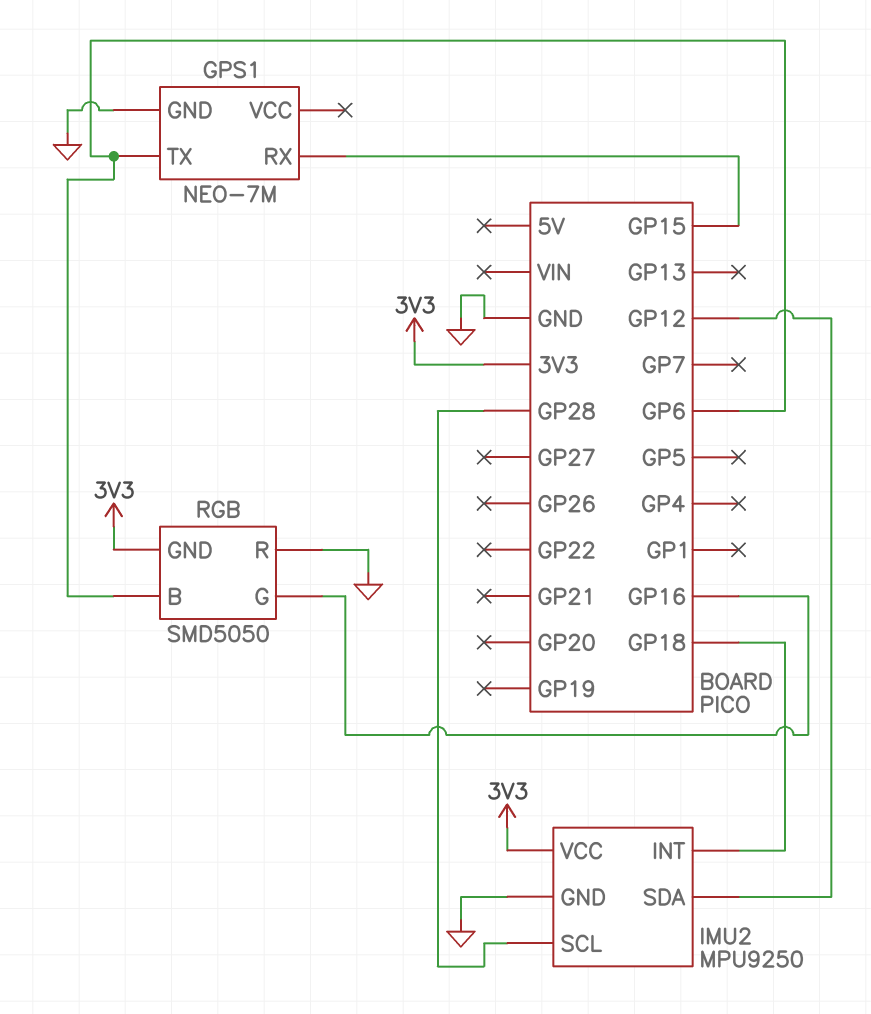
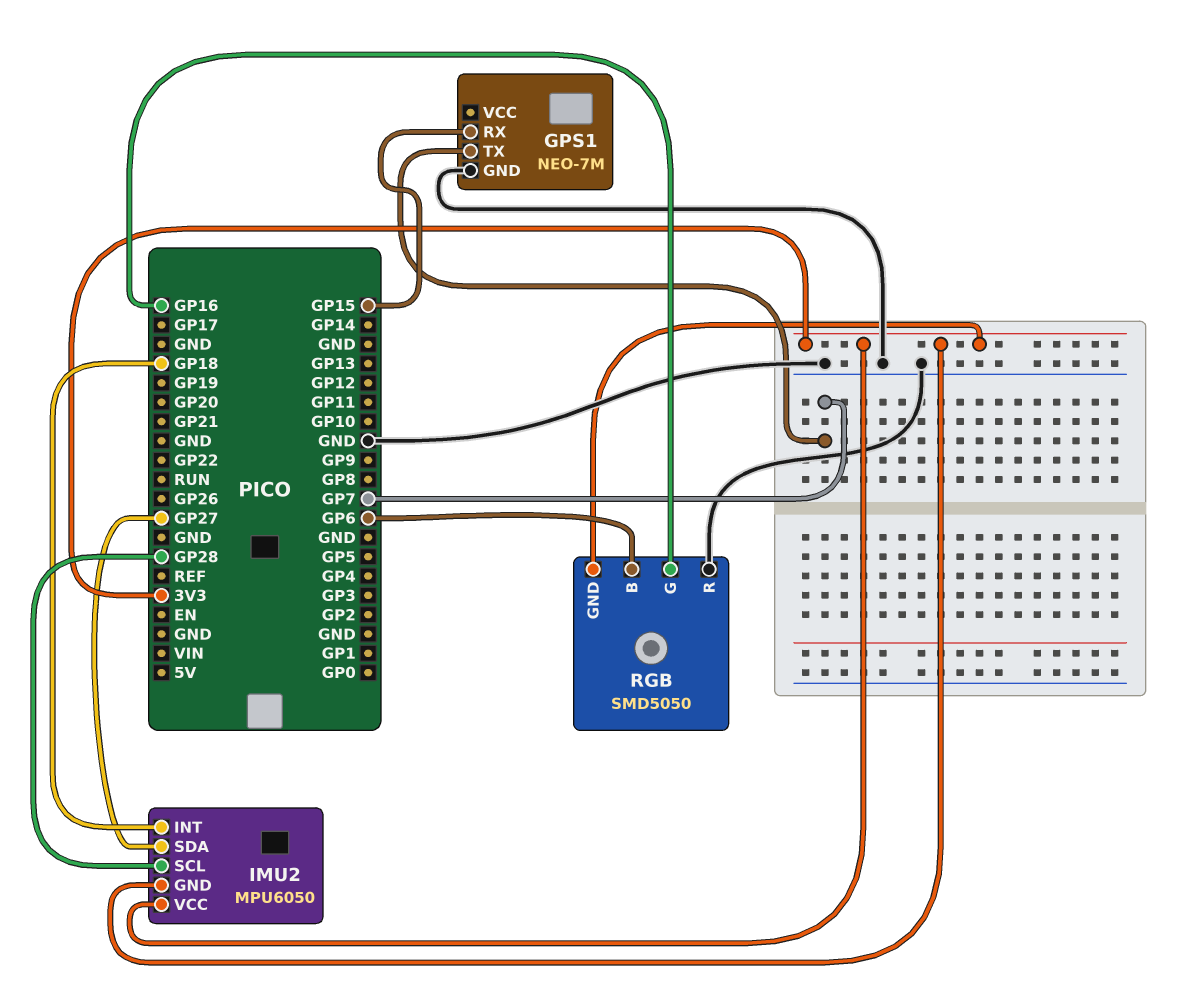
GPS1 pin TX: GP6 -> GP7
IMU2: MPU9250 -> MPU6050
IMU2 pin GND: GND -> 3V3
IMU2 pin SDA: GP12 -> GP27

